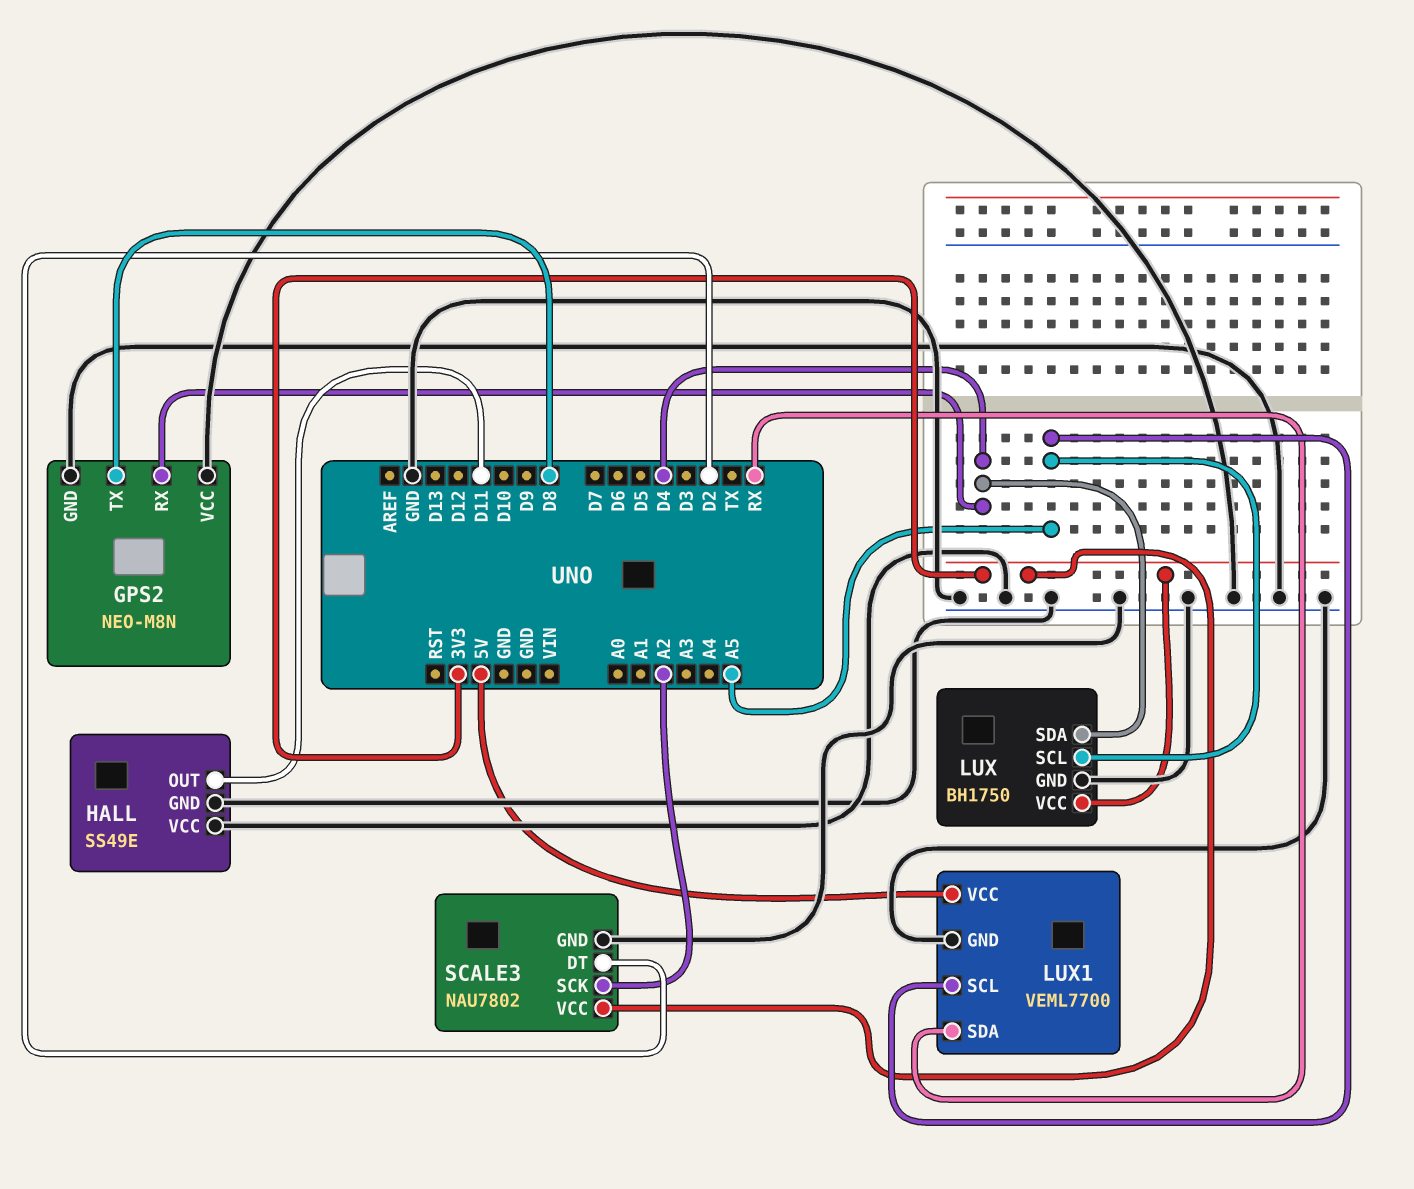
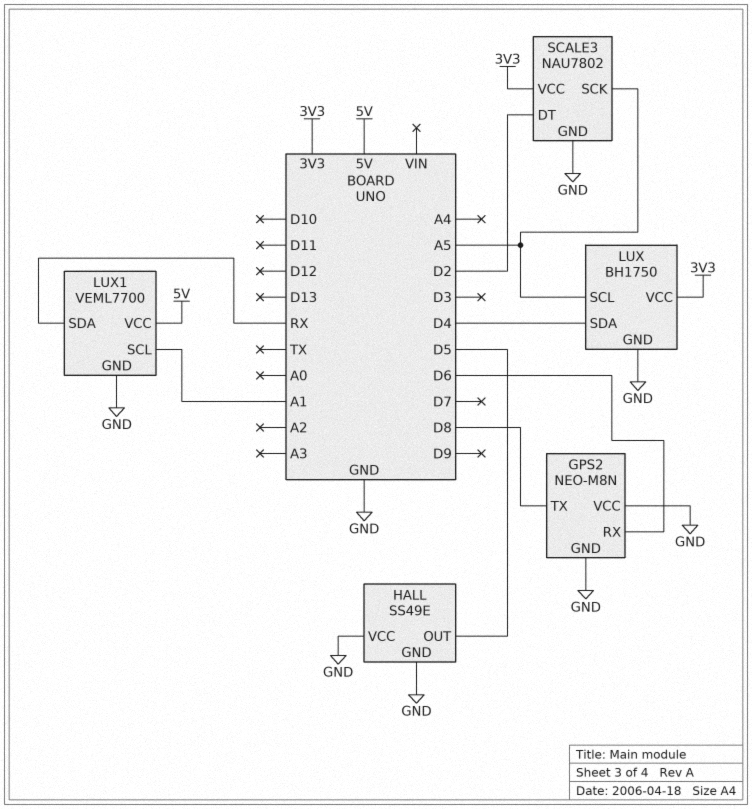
GPS2 pin RX: D4 -> D6
HALL pin OUT: D11 -> D5
LUX1 pin SCL: A5 -> A1
SCALE3 pin SCK: A2 -> A5

